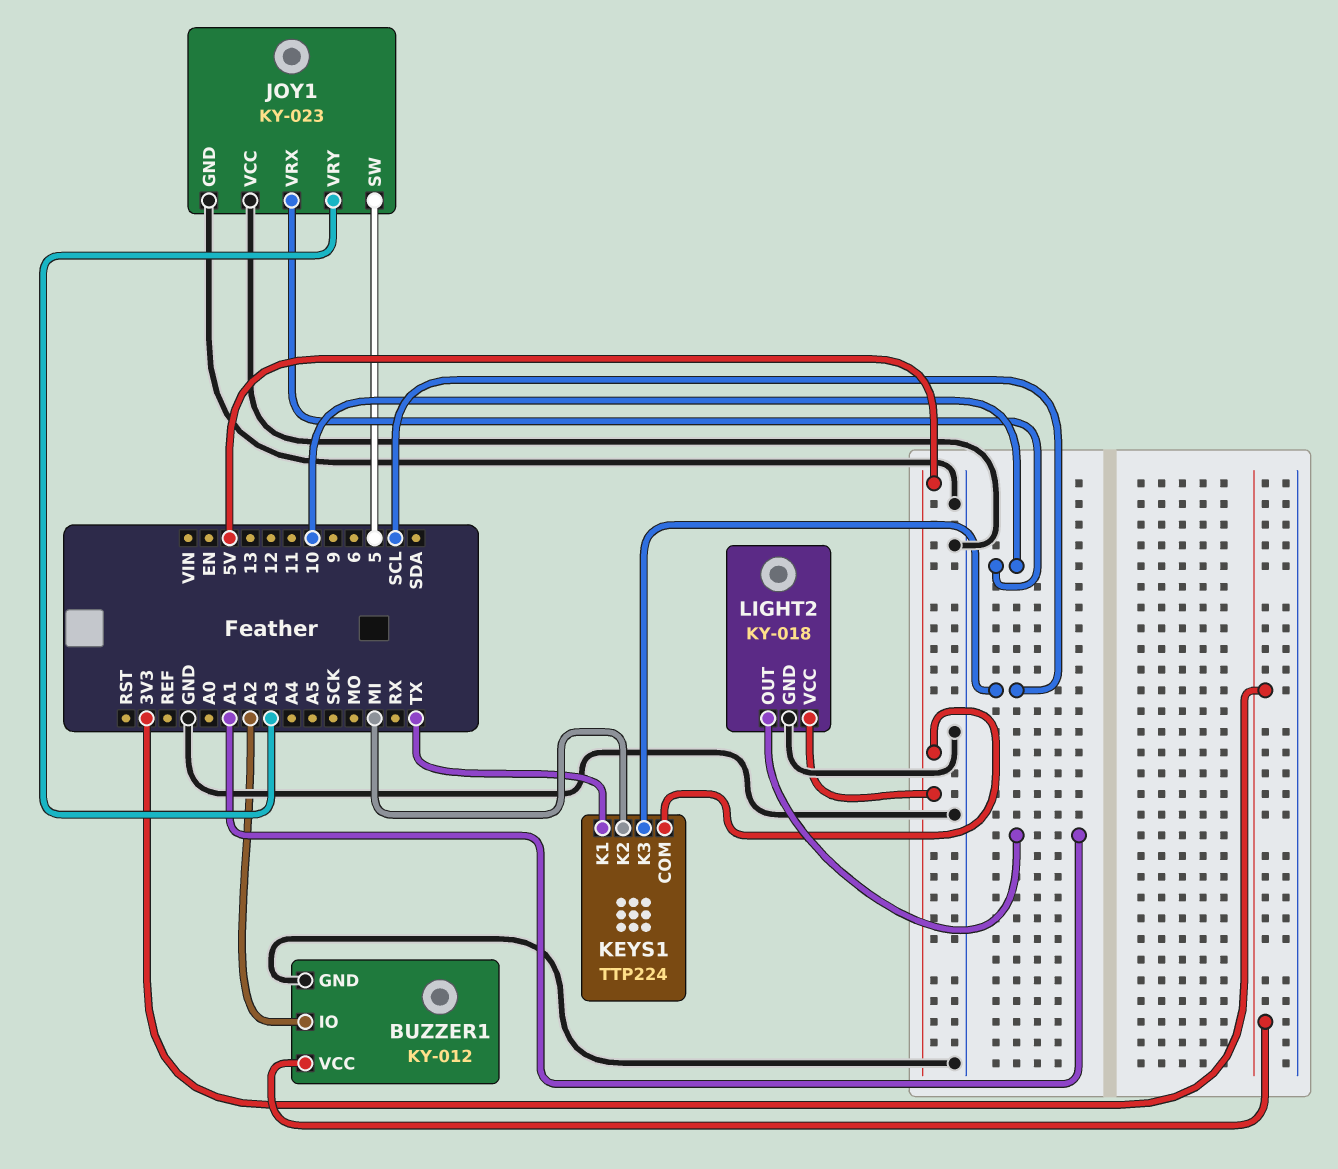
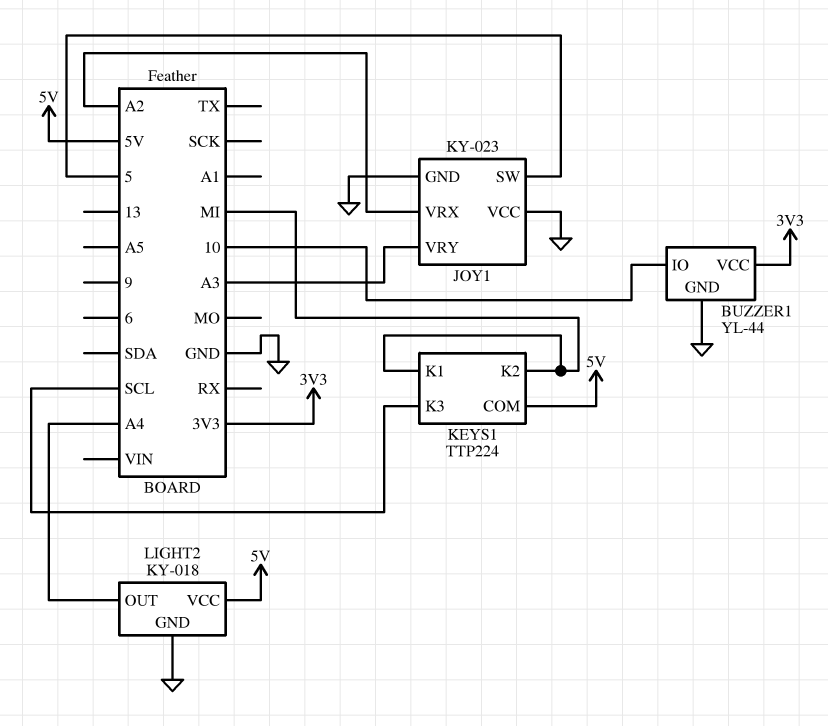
BUZZER1: KY-012 -> YL-44
BUZZER1 pin IO: A2 -> 10
JOY1 pin VRX: 10 -> A2
KEYS1 pin K1: TX -> MI
LIGHT2 pin OUT: A1 -> A4

